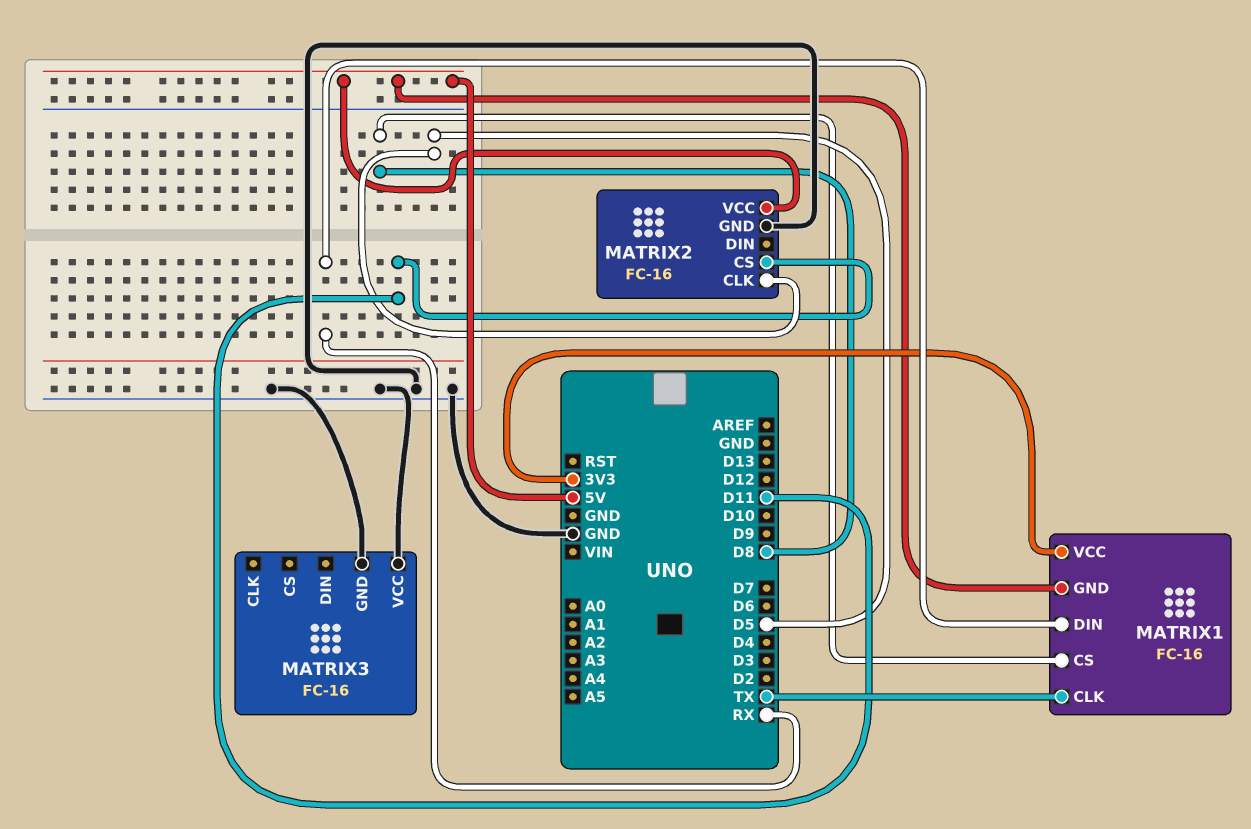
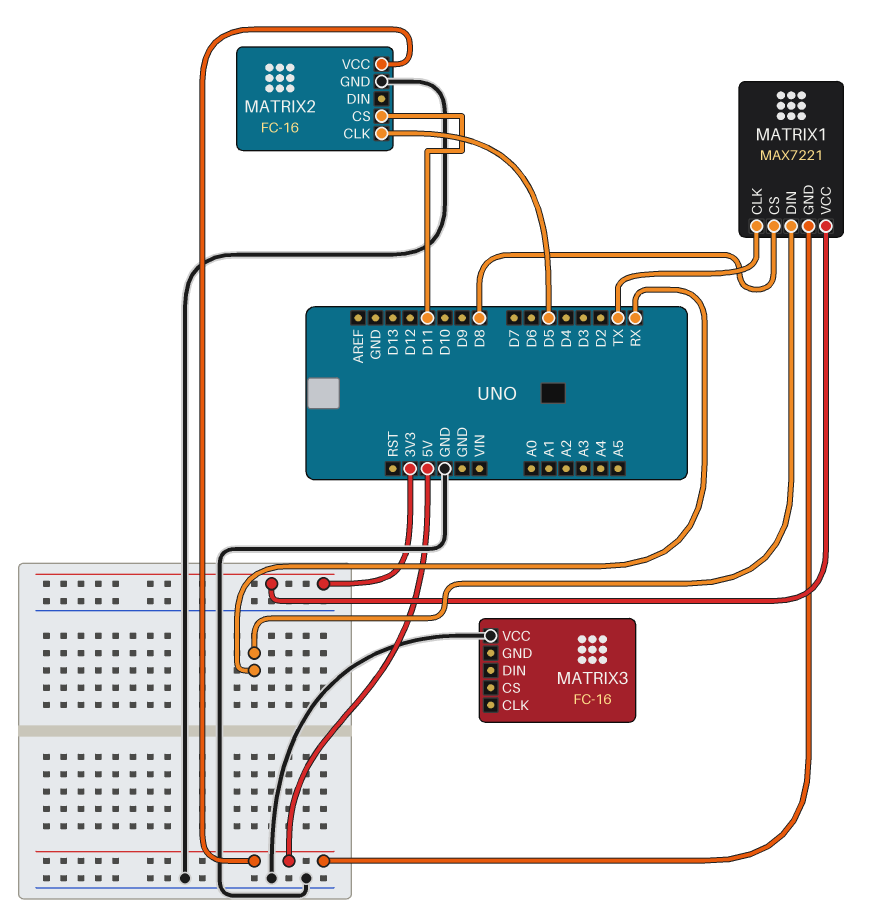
MATRIX1: FC-16 -> MAX7221
MATRIX3 pin GND: GND -> none

